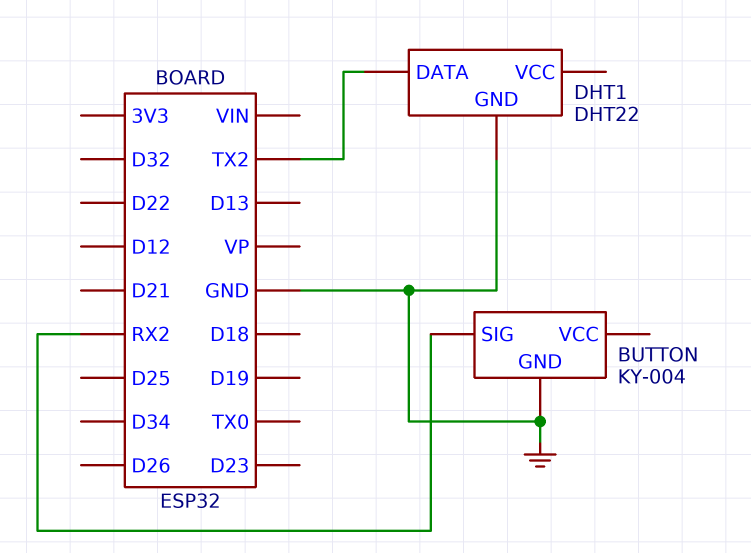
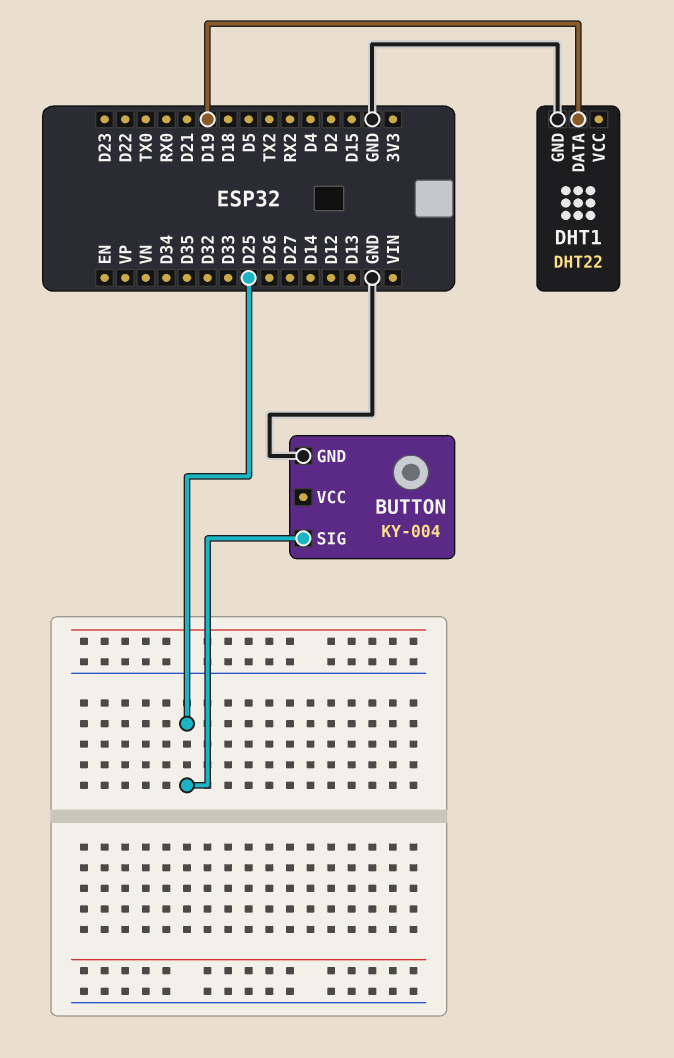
BUTTON pin SIG: RX2 -> D25
DHT1 pin DATA: TX2 -> D19

